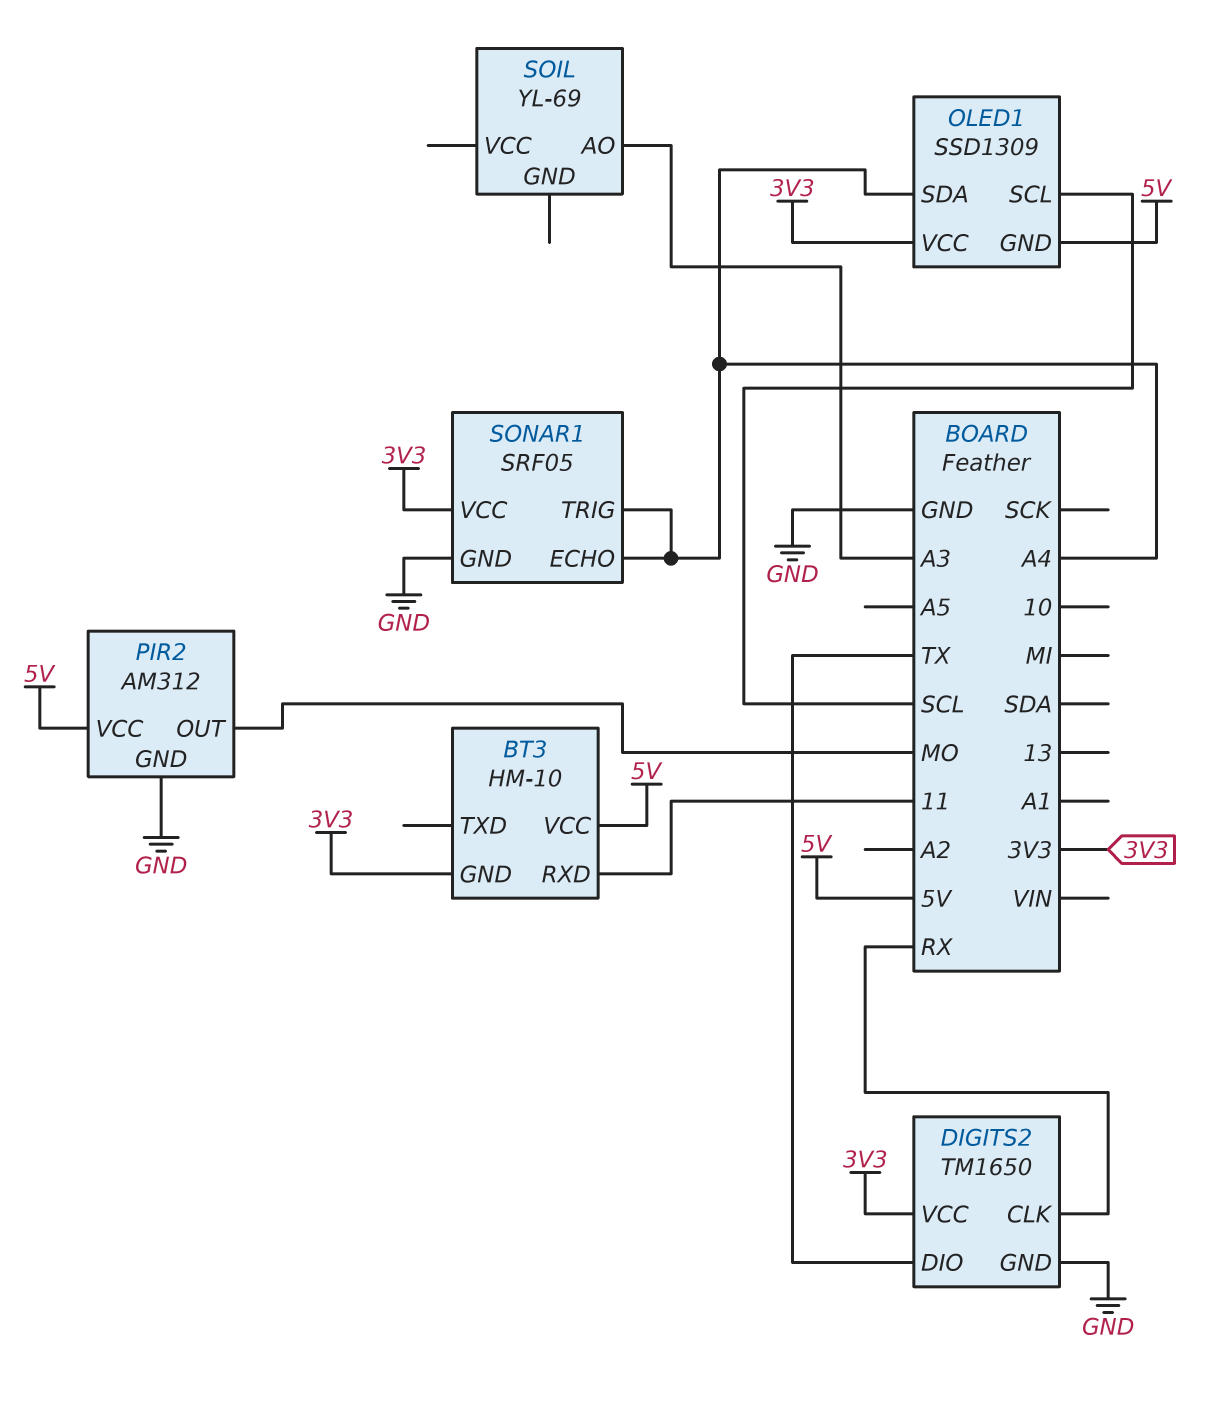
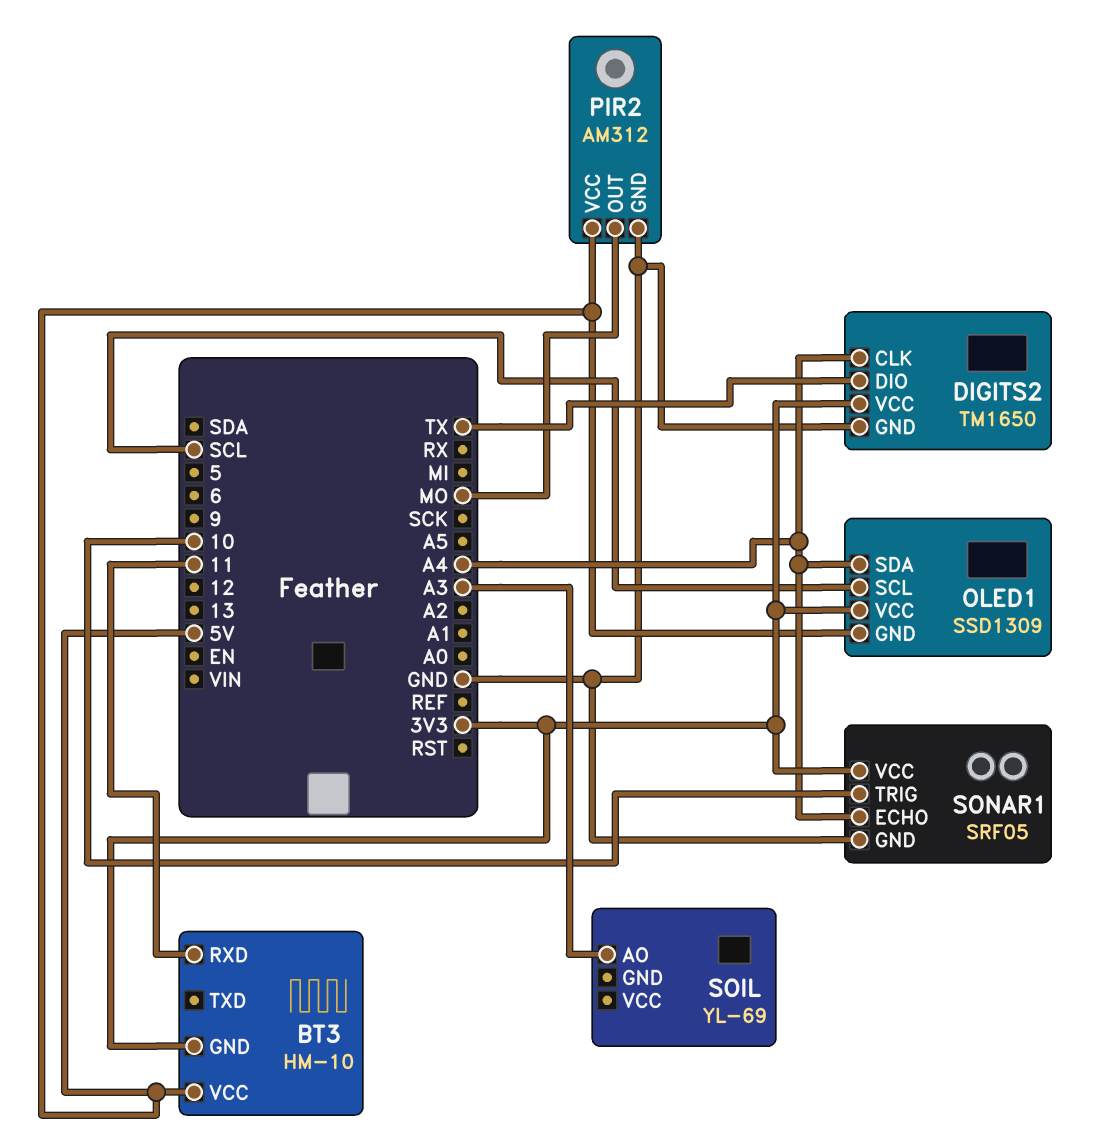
DIGITS2 pin CLK: RX -> A4
SONAR1 pin TRIG: A4 -> 10

